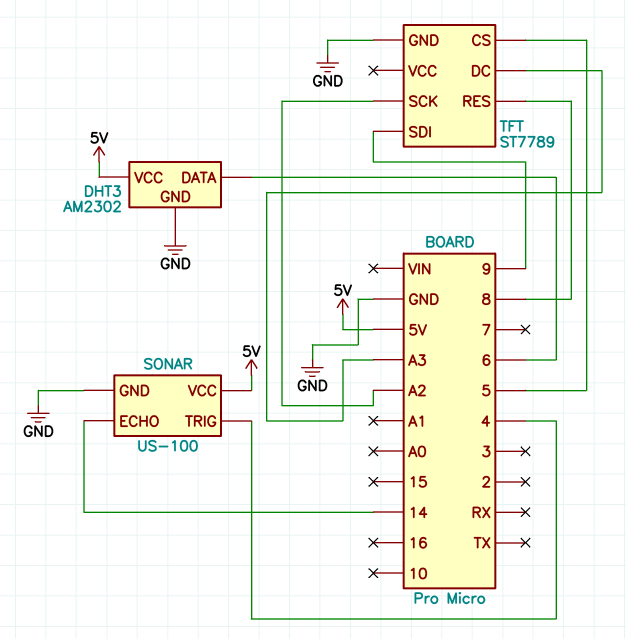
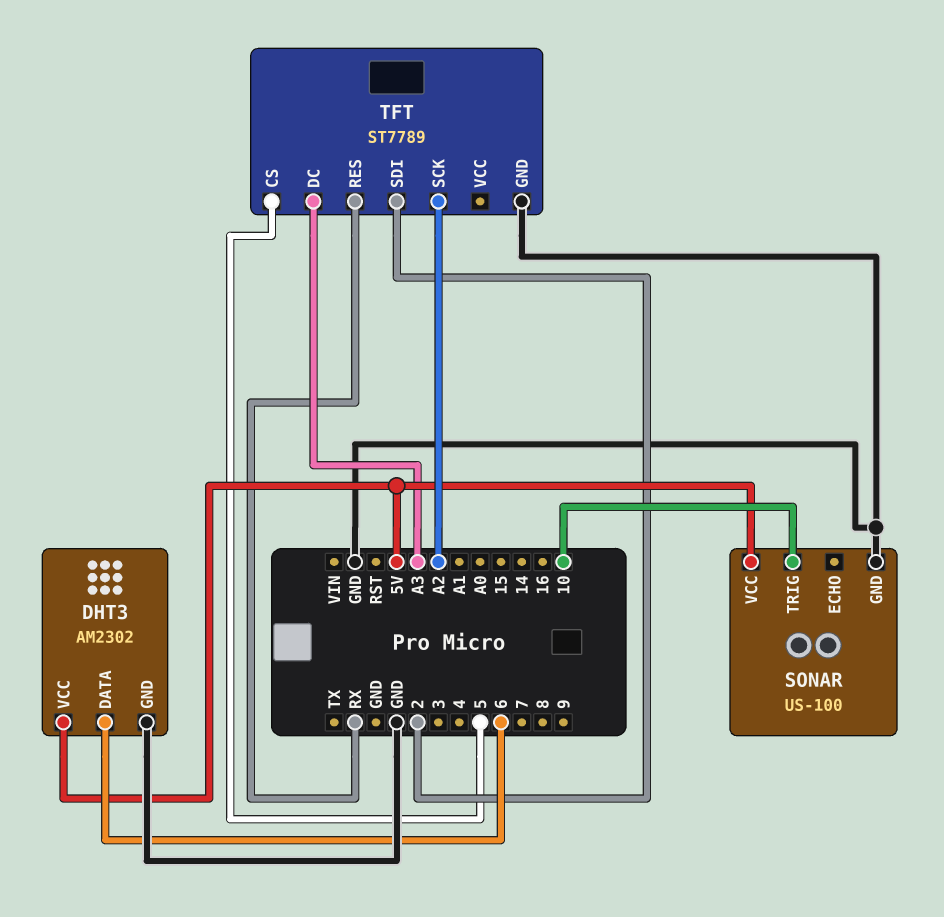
SONAR pin ECHO: 14 -> none
SONAR pin TRIG: 4 -> 10
TFT pin RES: 8 -> RX
TFT pin SDI: 9 -> 2

